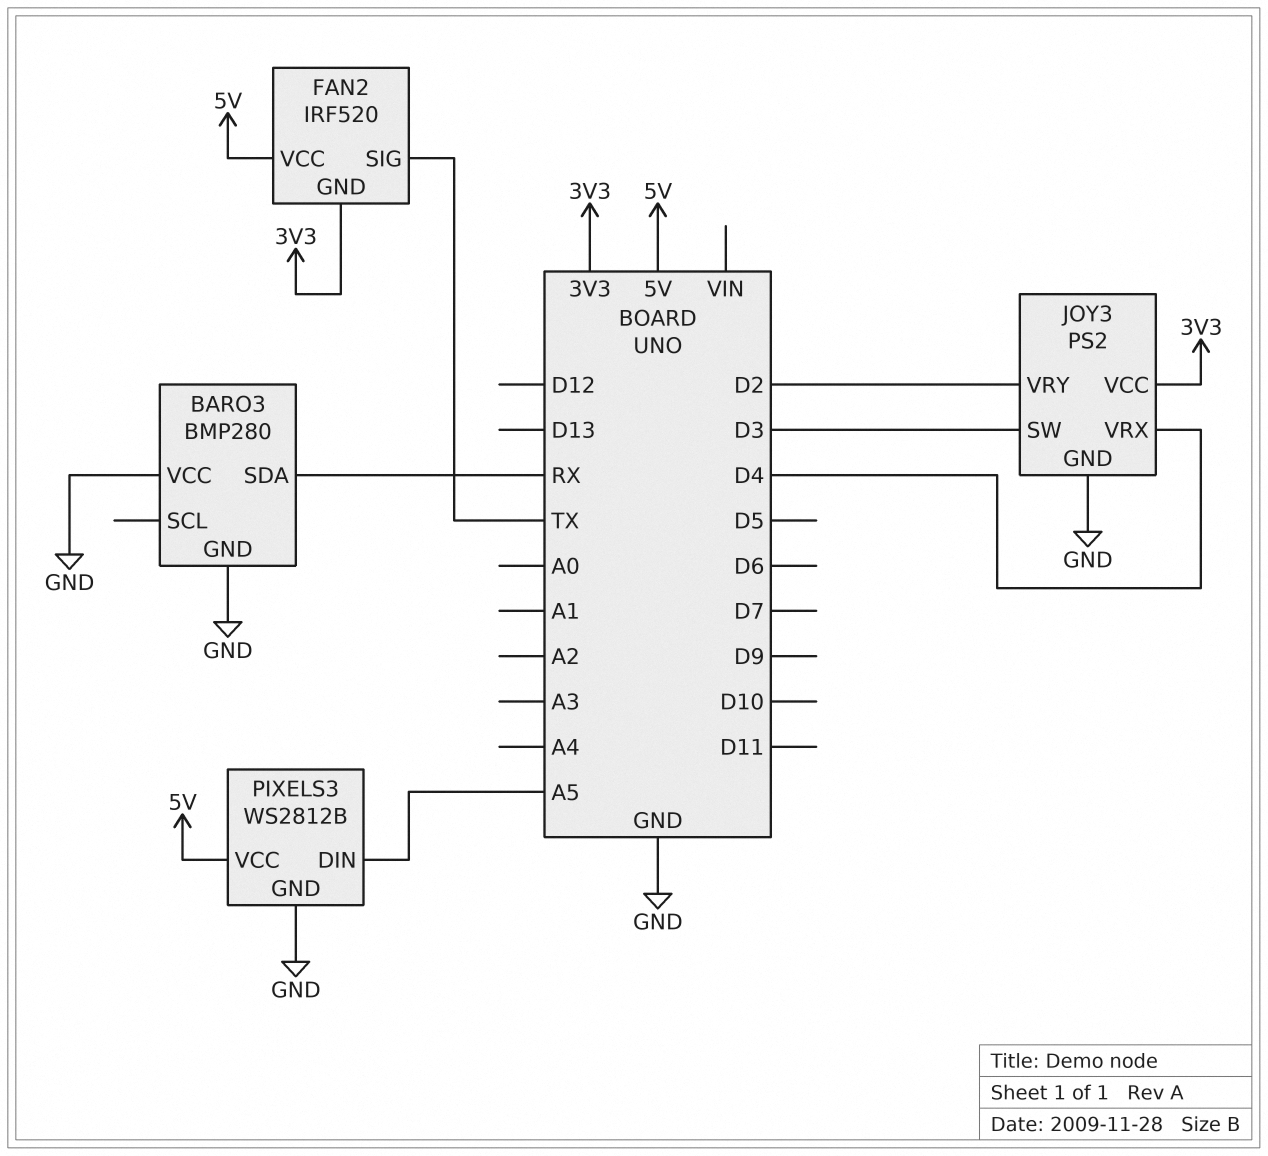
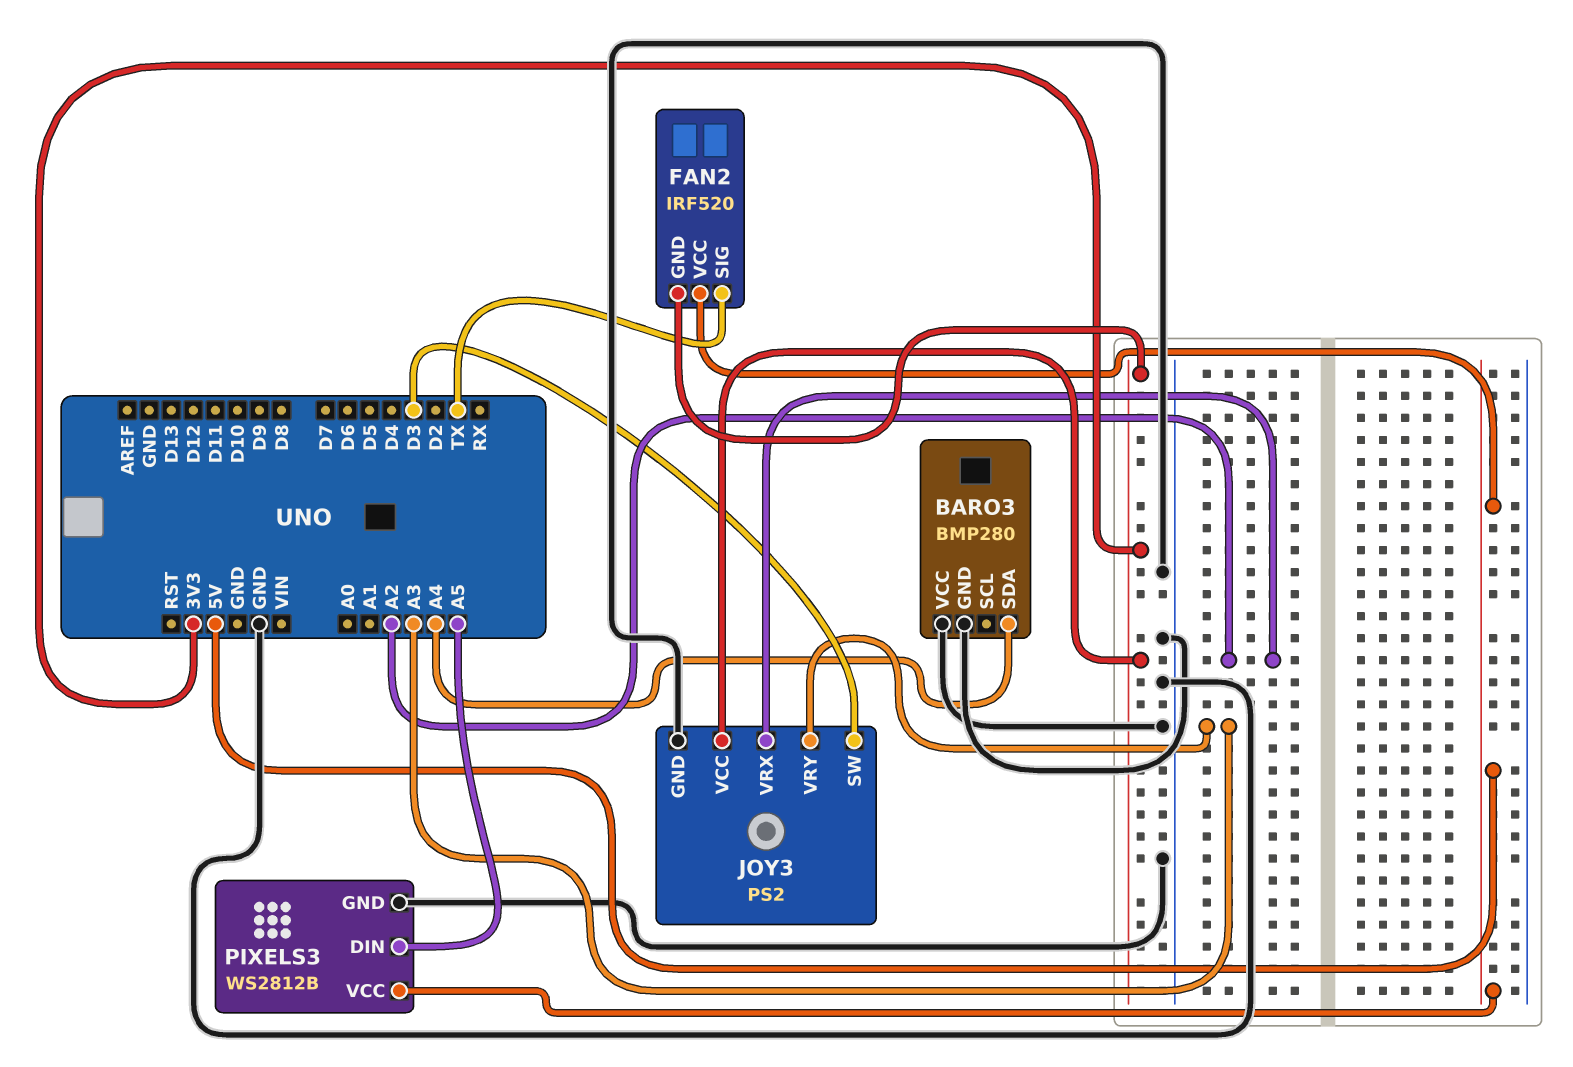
BARO3 pin SDA: RX -> A4
JOY3 pin VRX: D4 -> A2
JOY3 pin VRY: D2 -> A3

